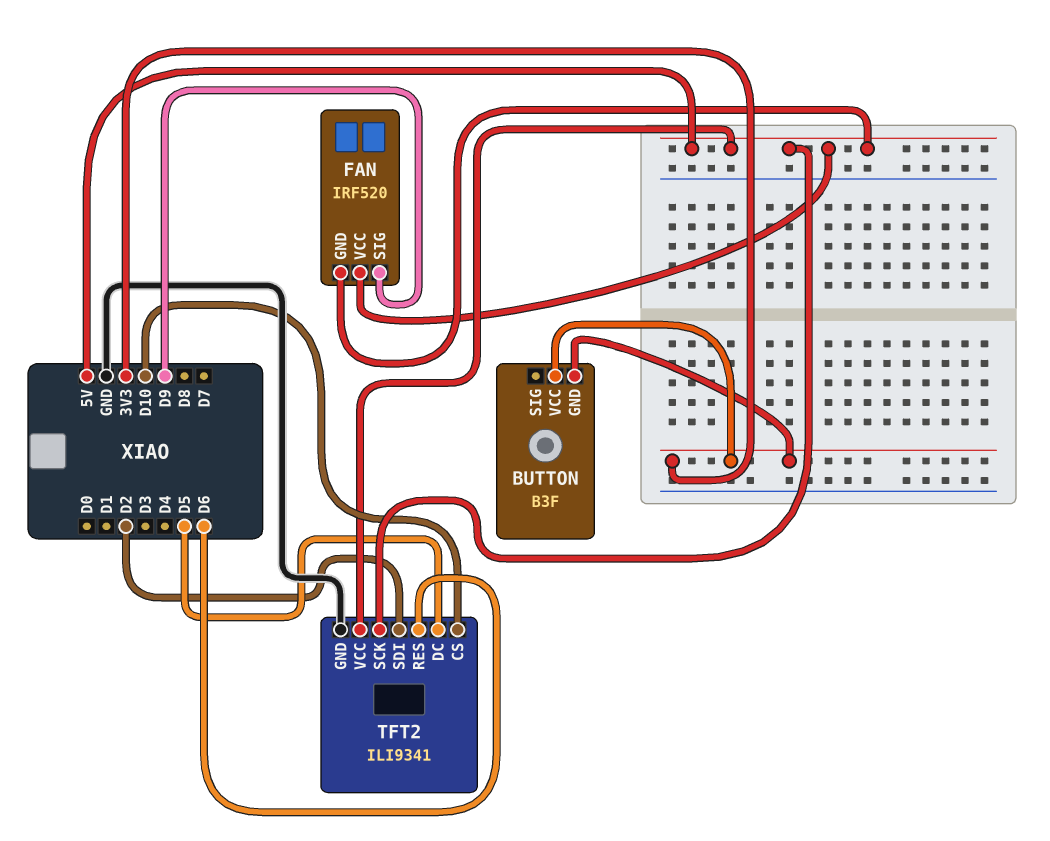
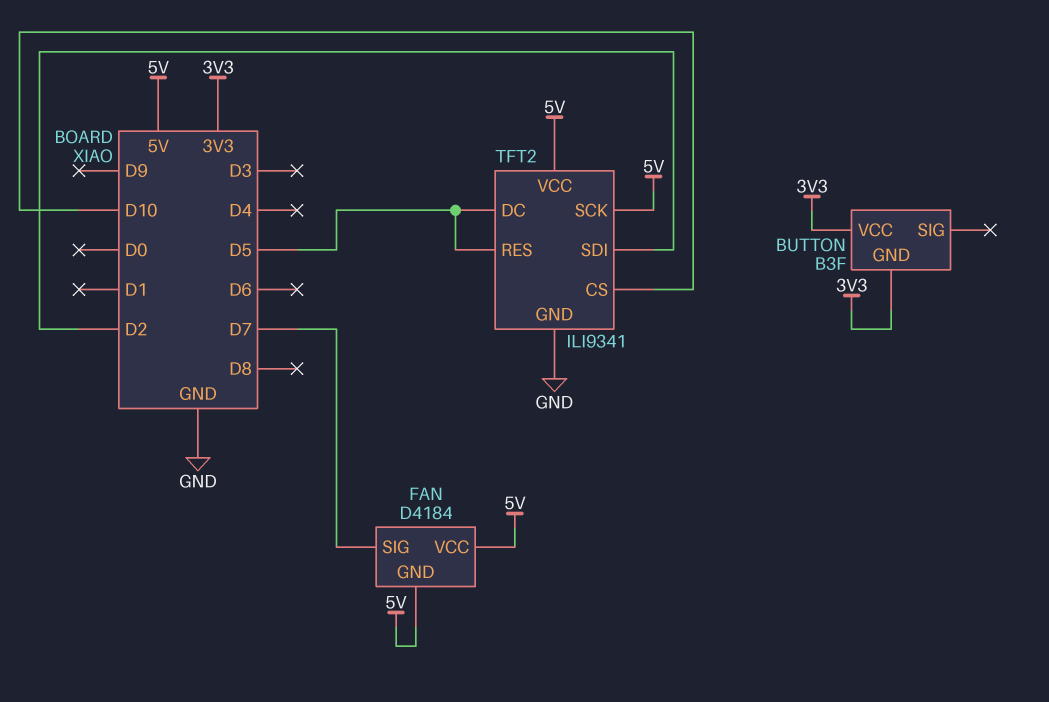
FAN: IRF520 -> D4184
FAN pin SIG: D9 -> D7
TFT2 pin RES: D6 -> D5

